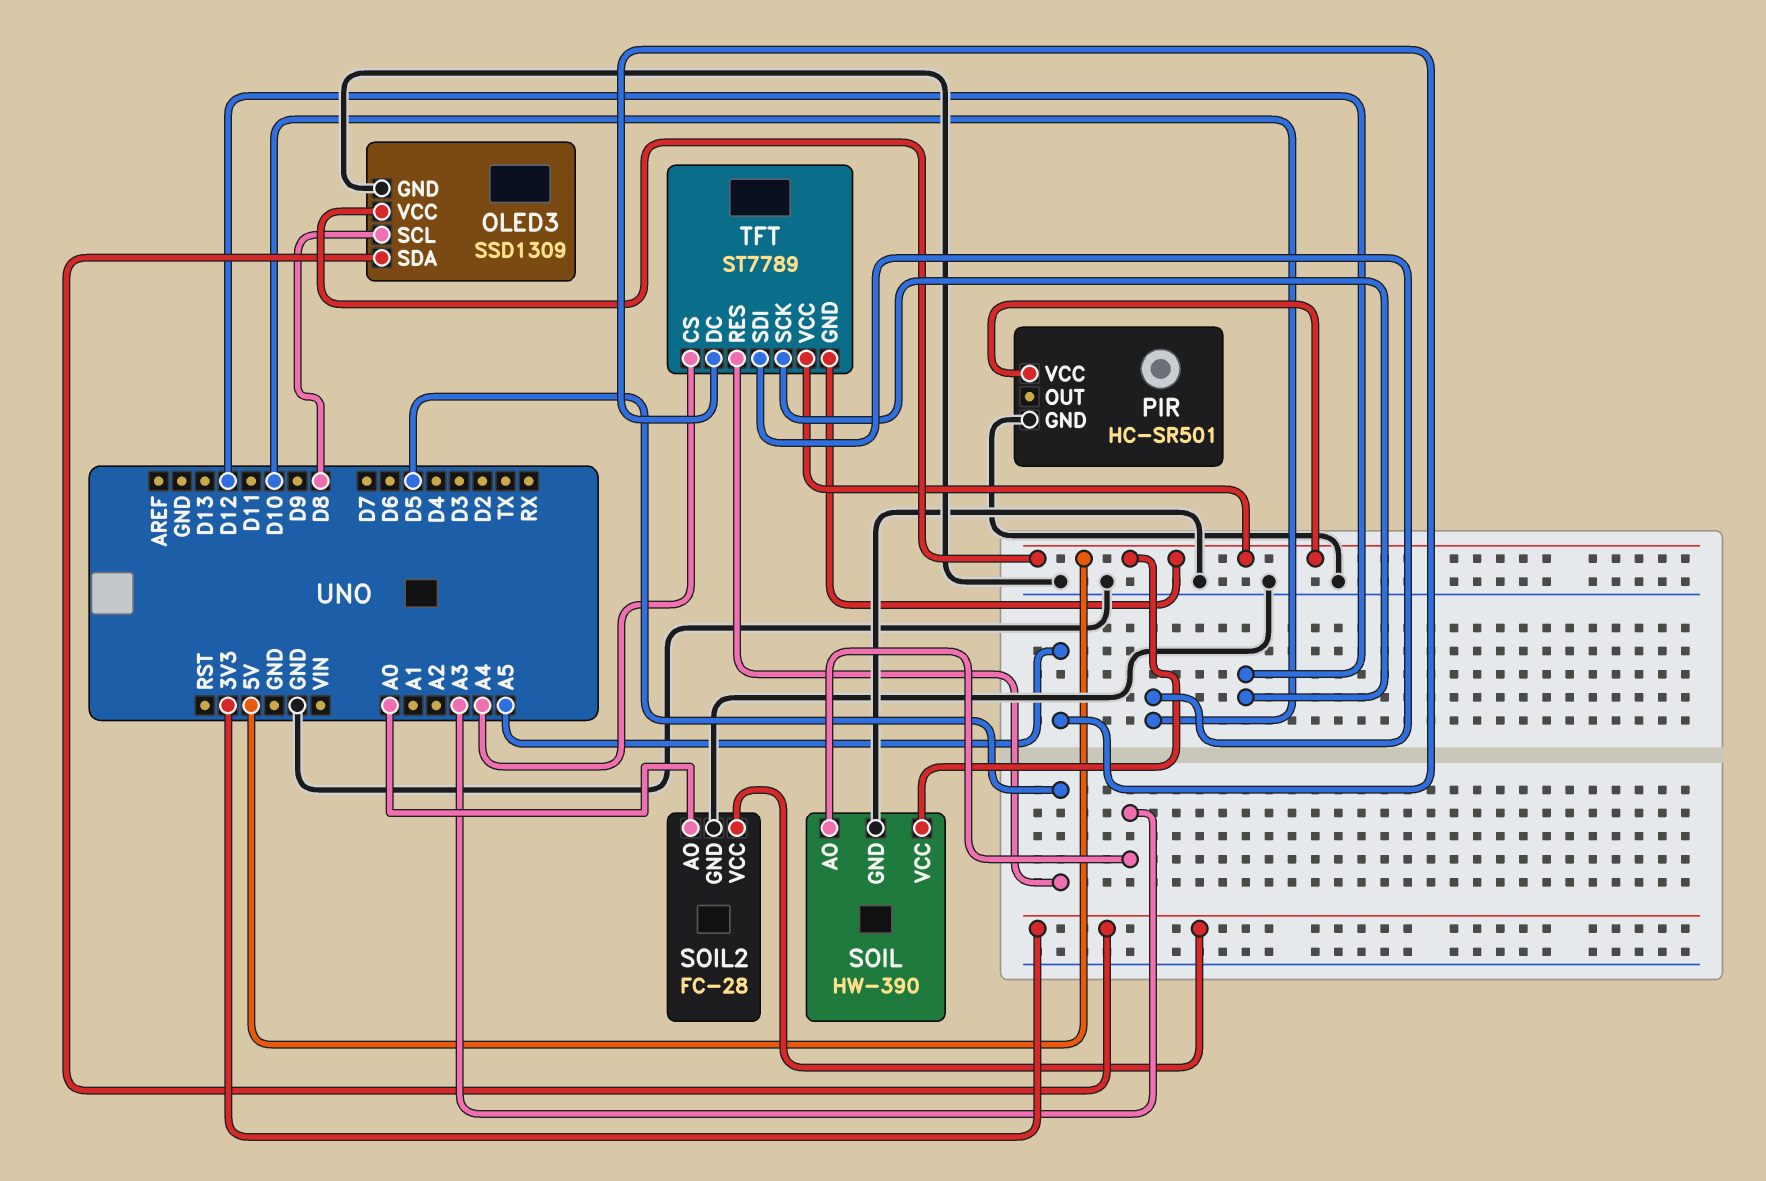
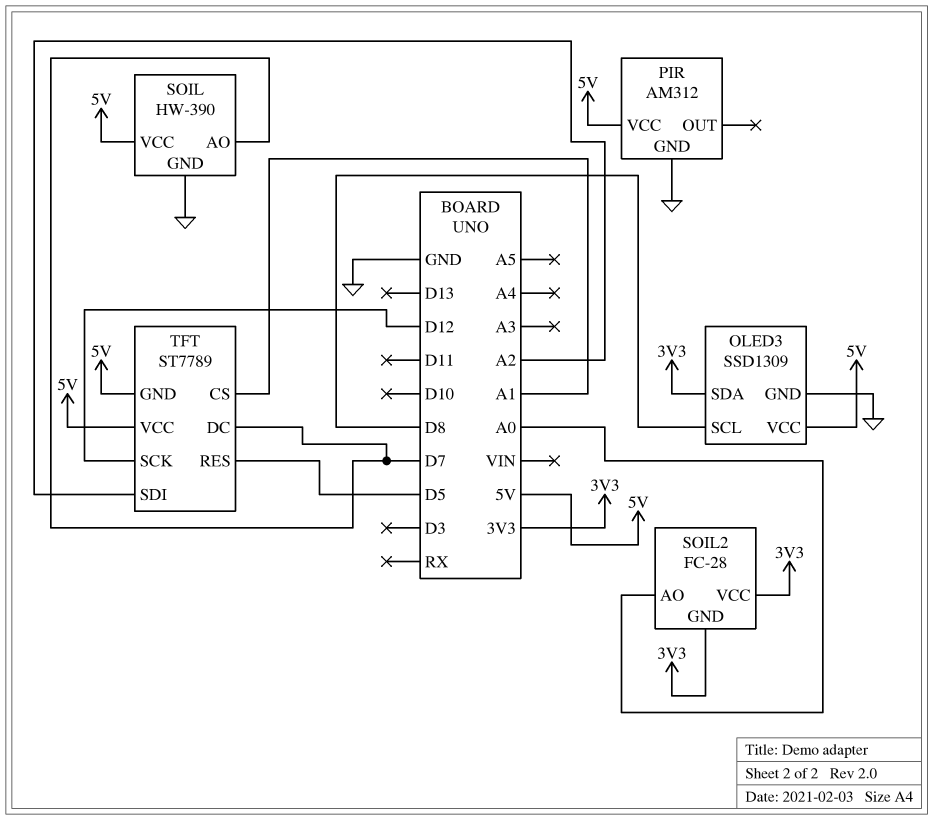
PIR: HC-SR501 -> AM312
SOIL pin AO: A3 -> D7
SOIL2 pin GND: GND -> 3V3
TFT pin CS: A4 -> A1
TFT pin DC: A5 -> D7
TFT pin SDI: D10 -> A2

